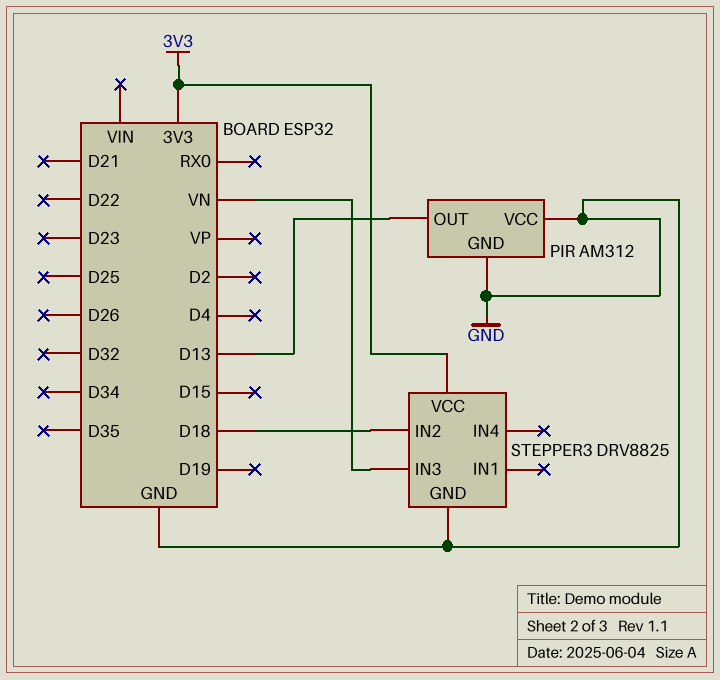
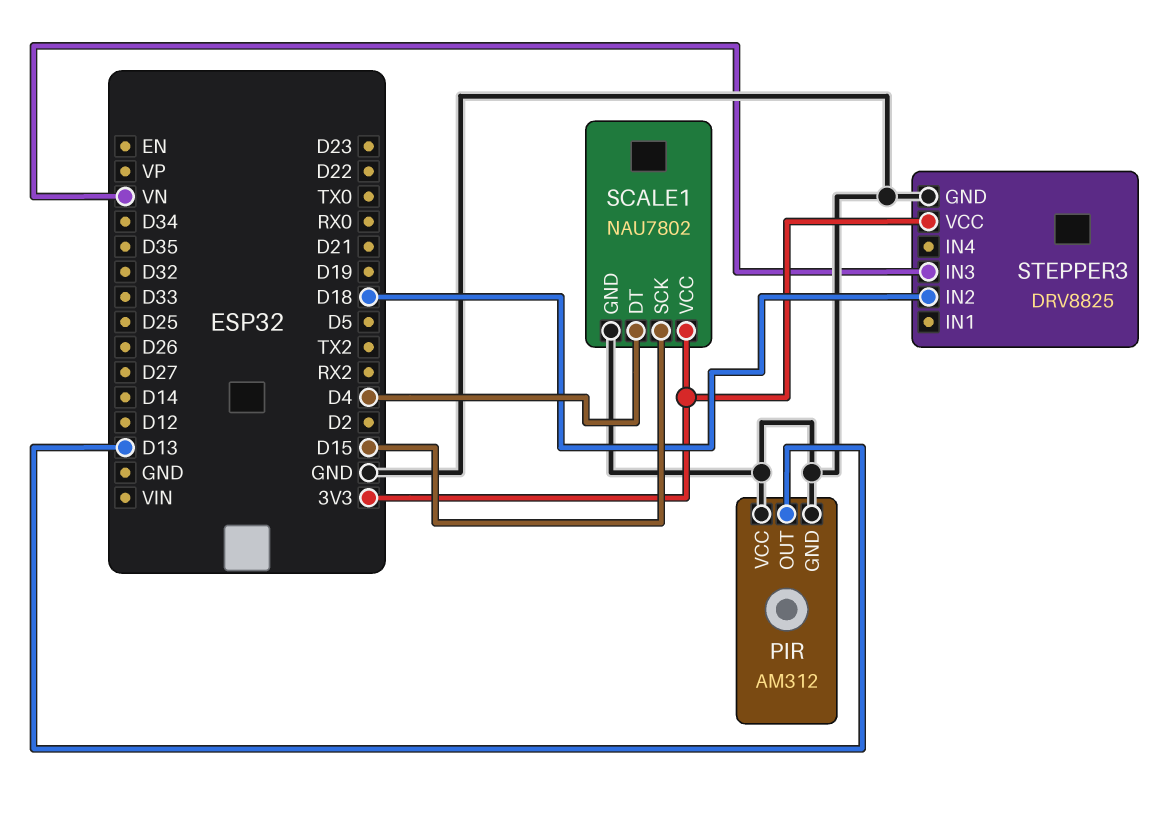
SCALE1: none -> NAU7802
SCALE1 pin DT: none -> D4
SCALE1 pin GND: none -> GND
SCALE1 pin SCK: none -> D15
SCALE1 pin VCC: none -> 3V3

